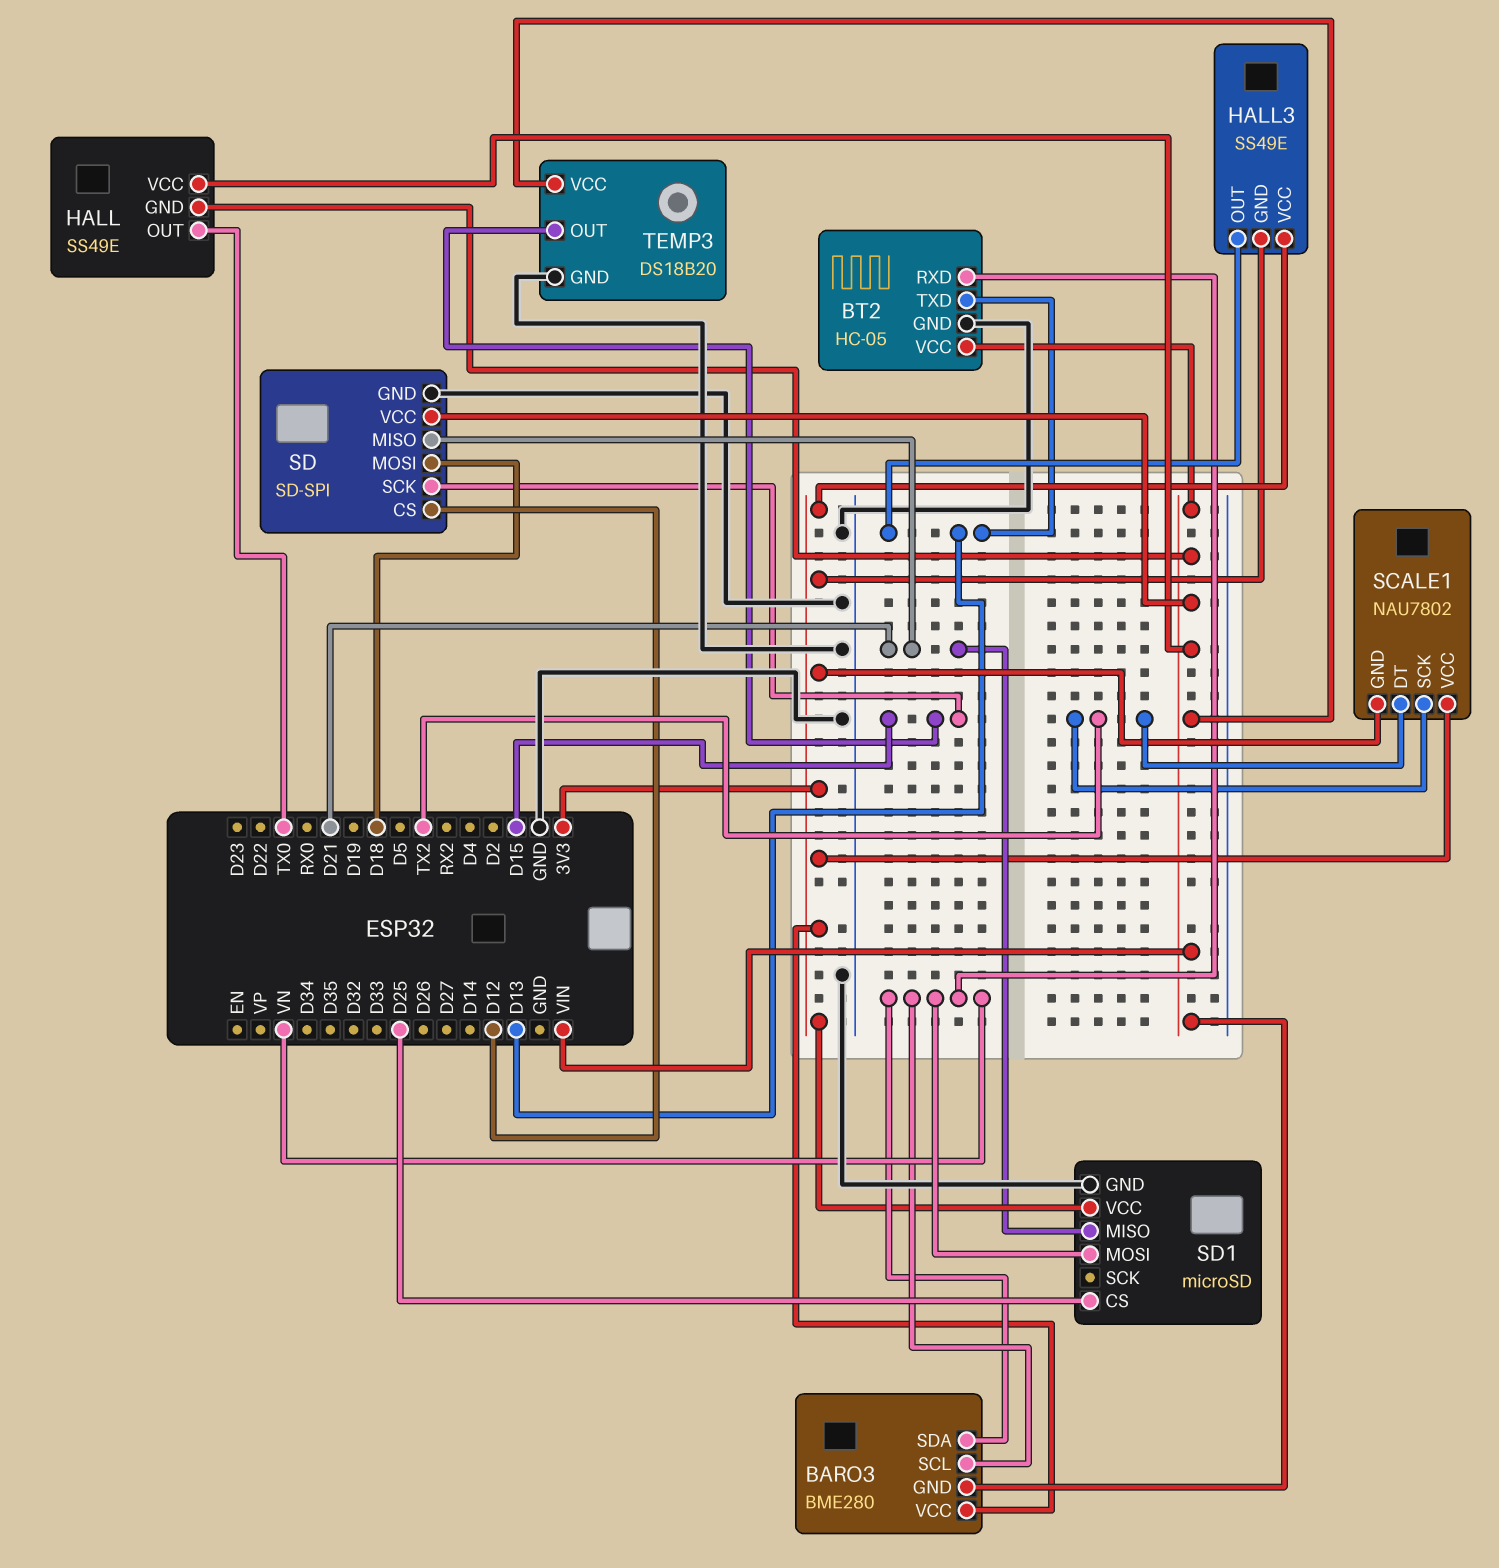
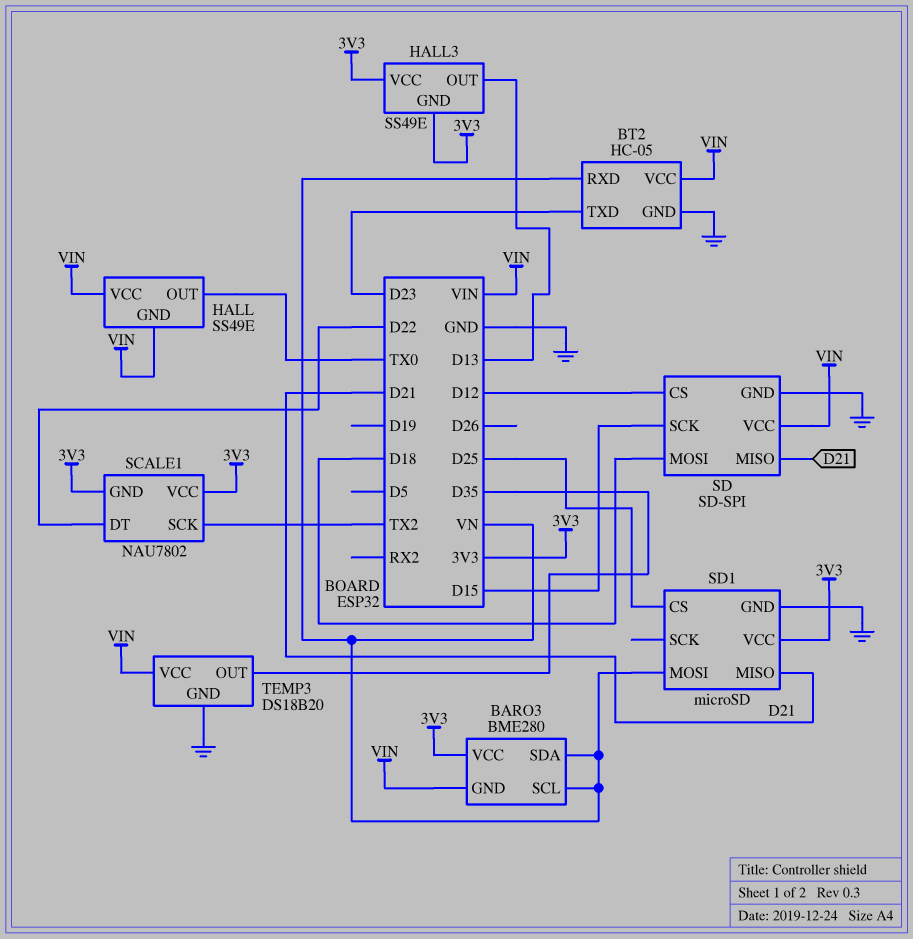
BT2 pin TXD: D13 -> D23
SCALE1 pin DT: TX2 -> D22
TEMP3 pin OUT: D15 -> D35

